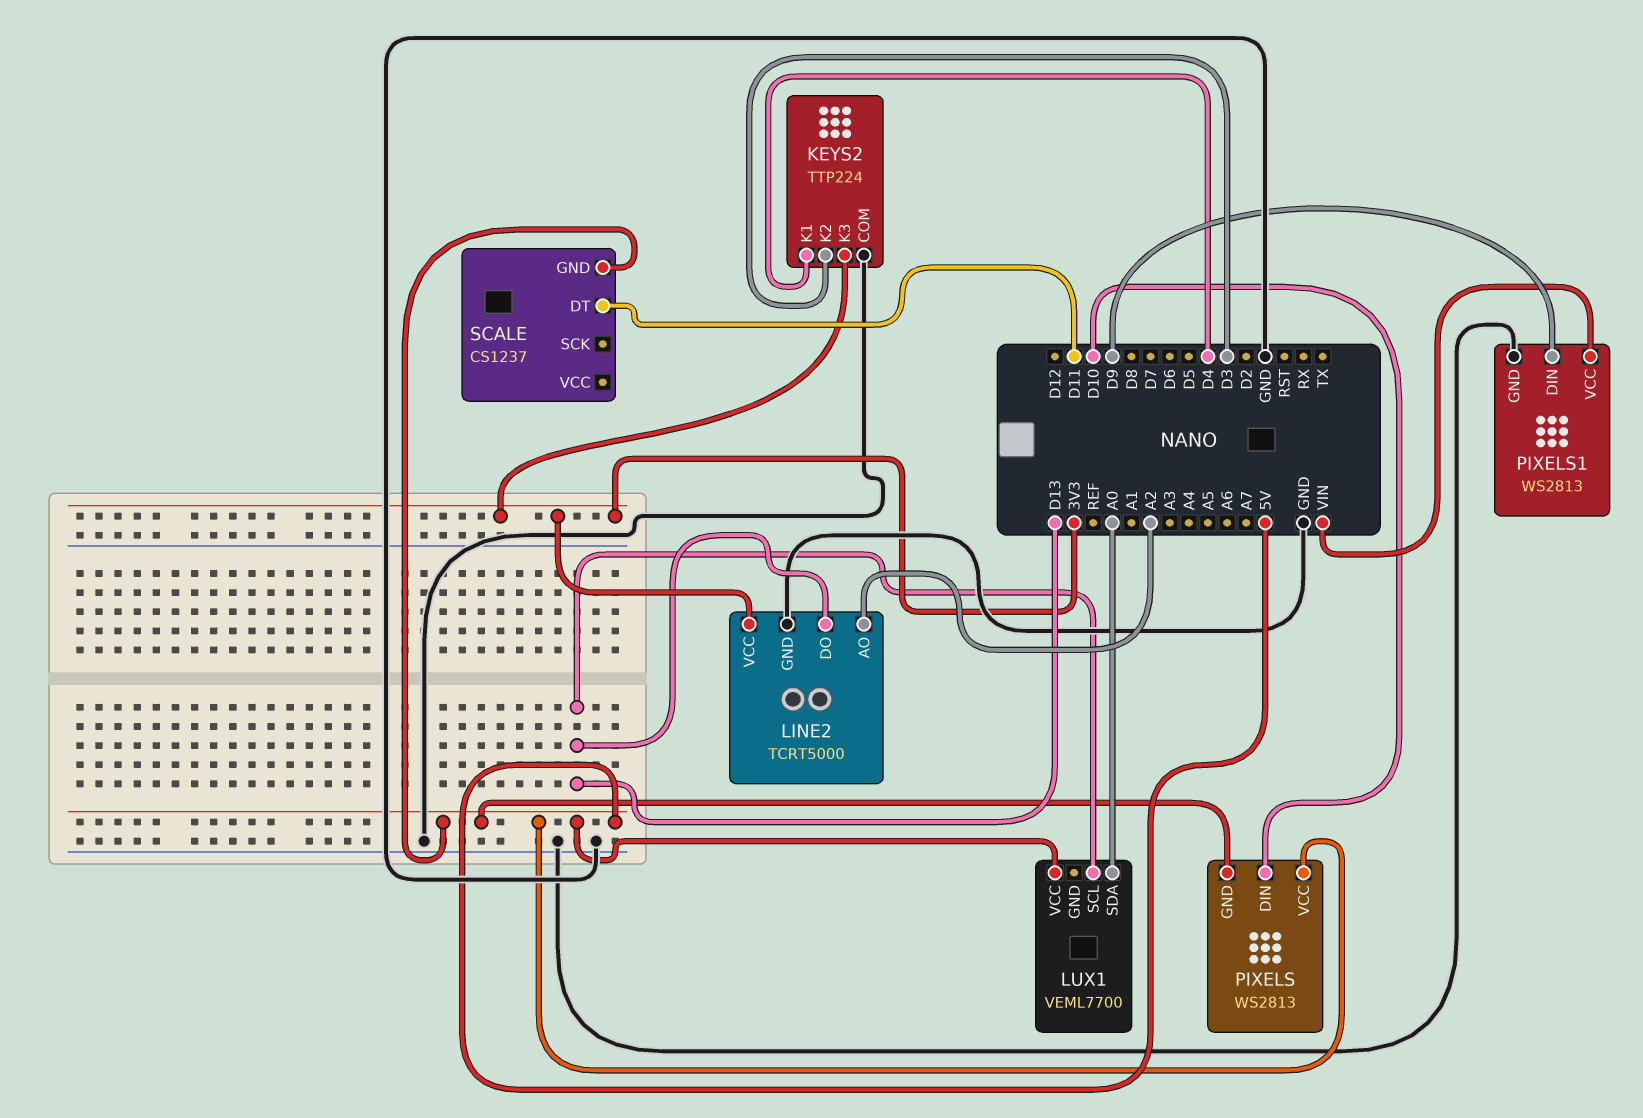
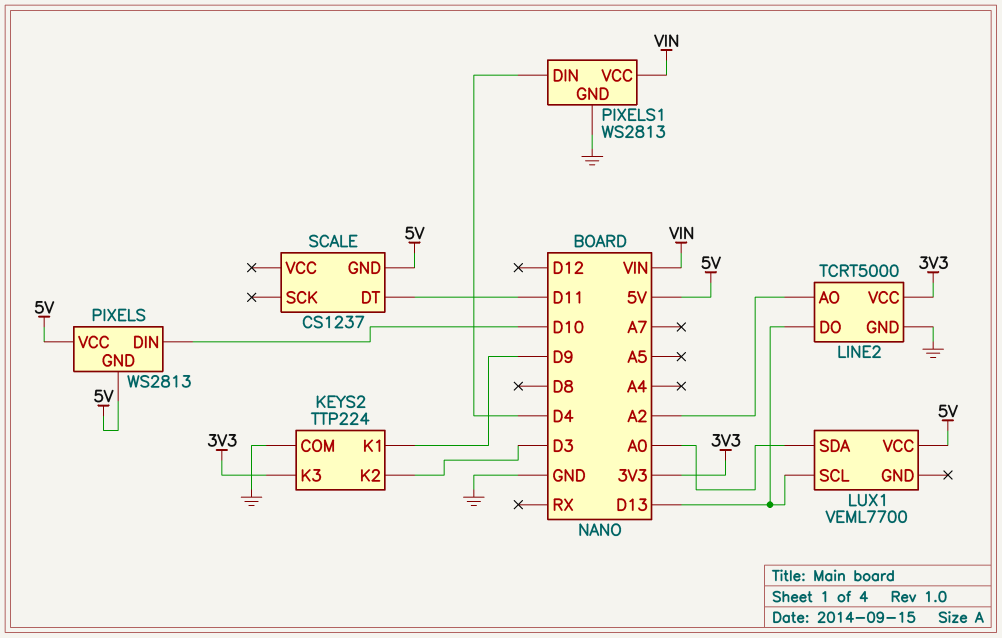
KEYS2 pin K1: D4 -> D9
PIXELS1 pin DIN: D9 -> D4

